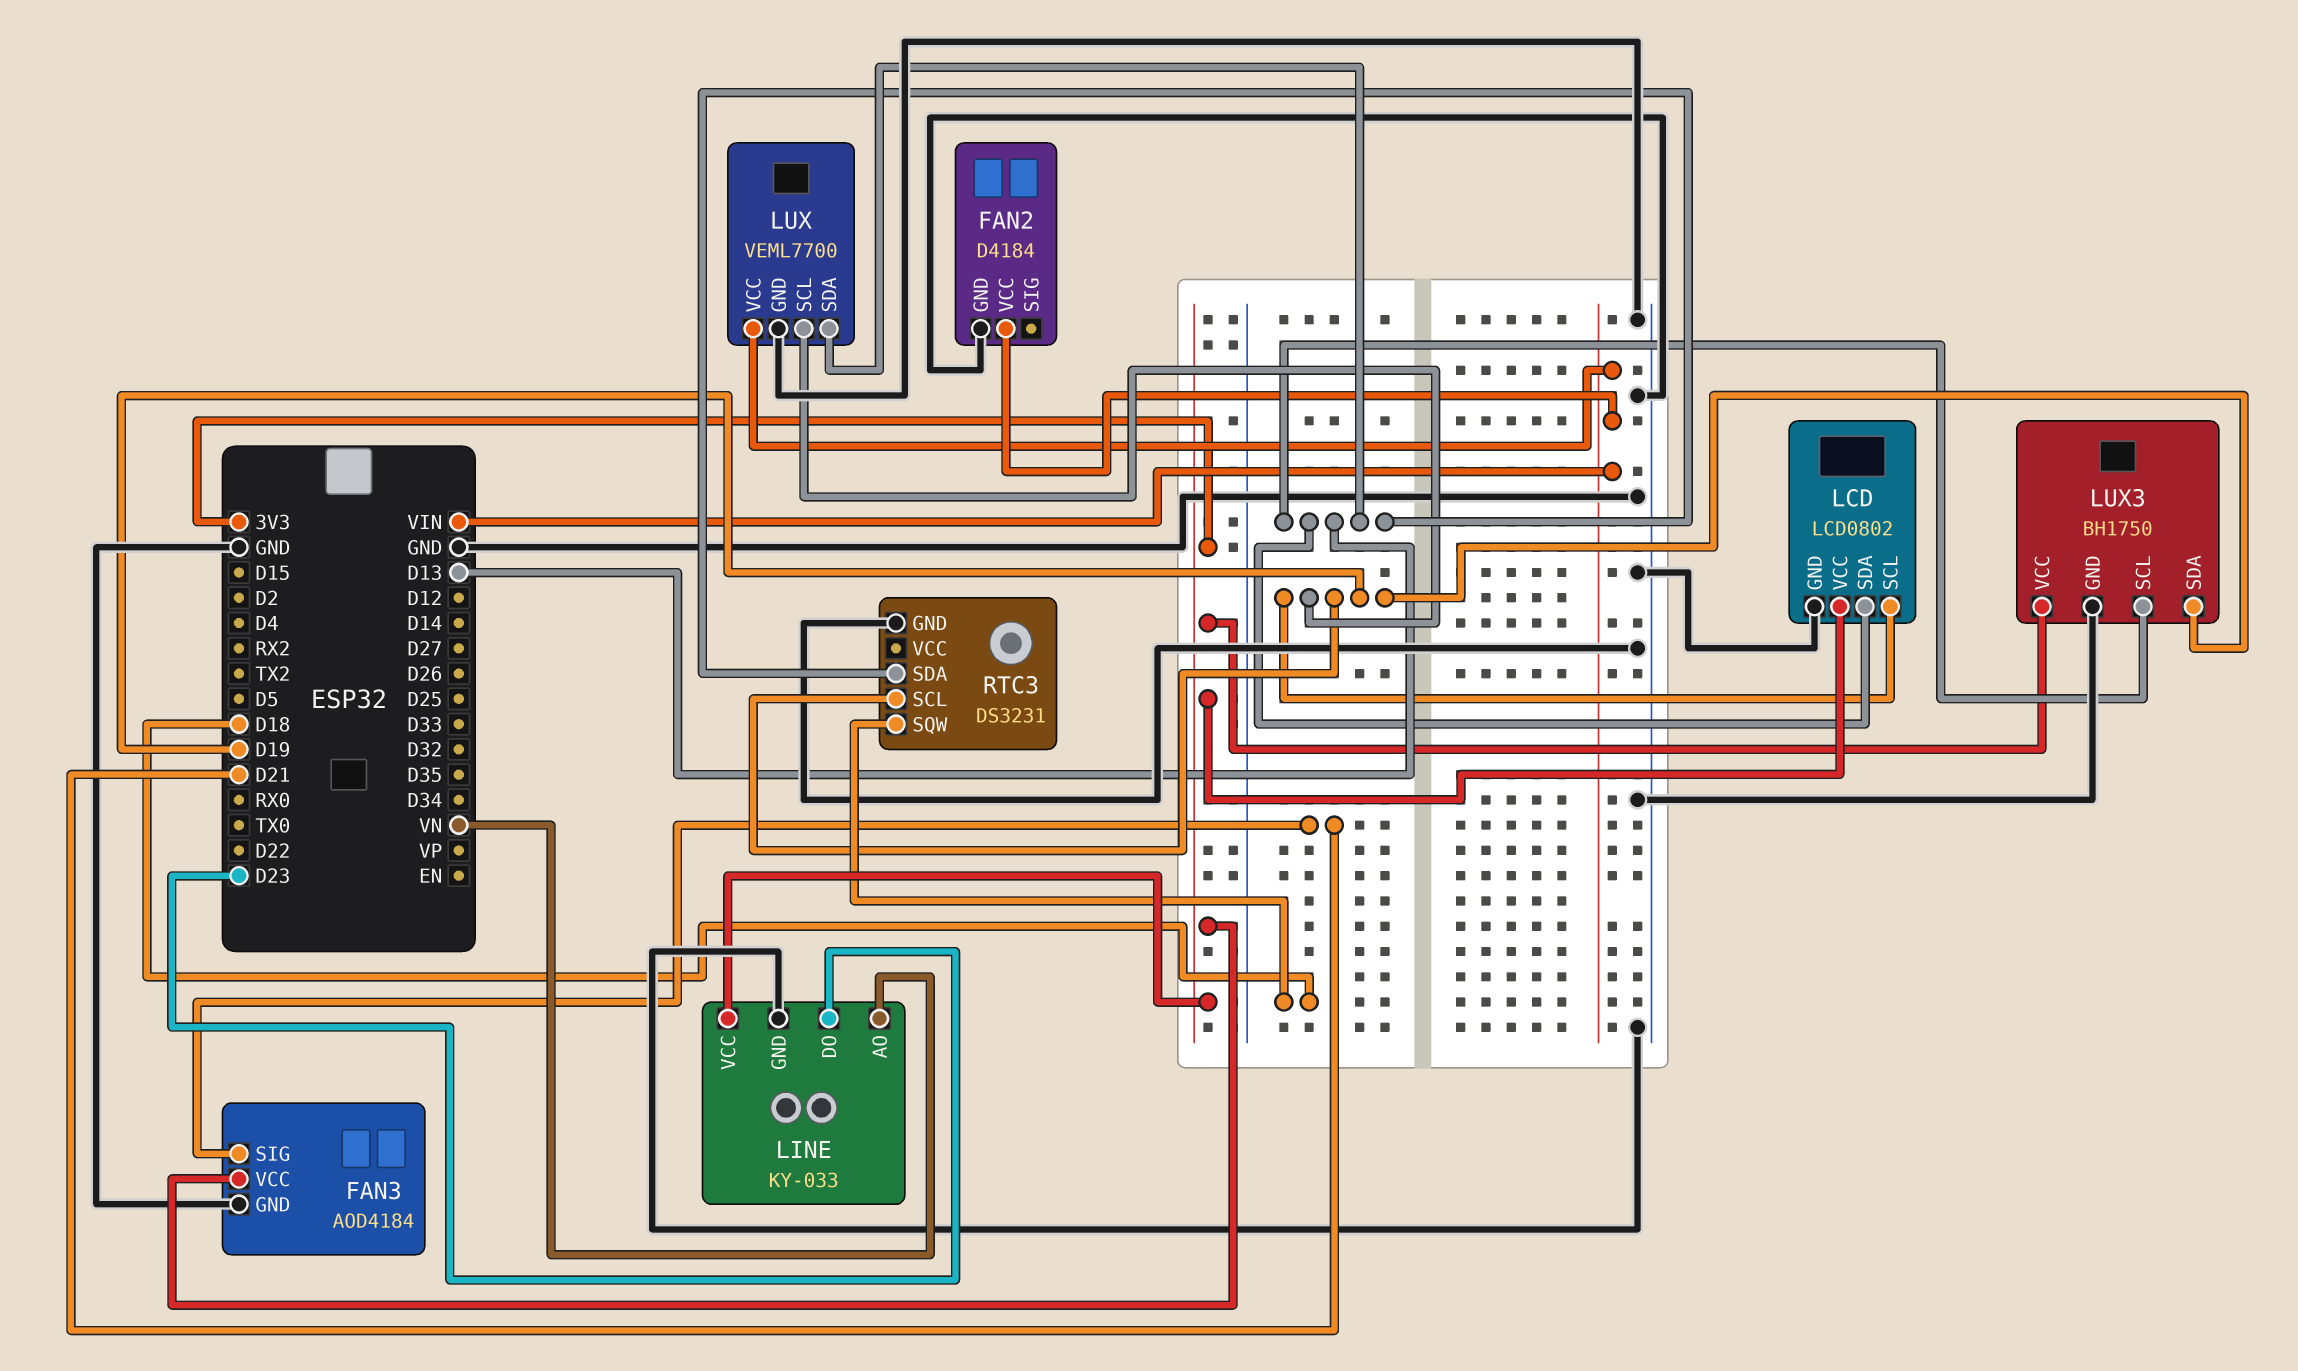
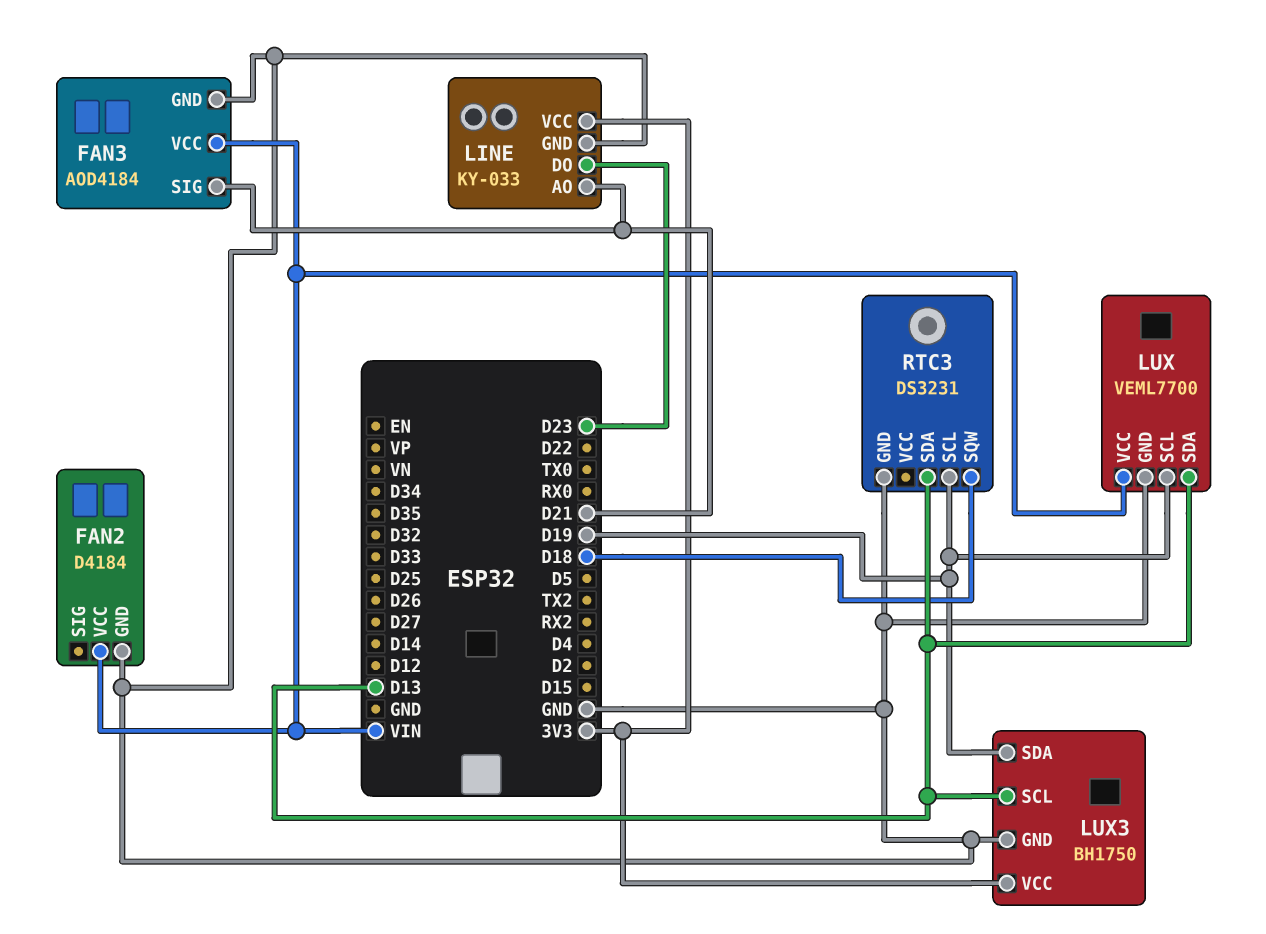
FAN3 pin VCC: 3V3 -> VIN
LCD: LCD0802 -> none
LCD pin GND: GND -> none
LCD pin SCL: D19 -> none
LCD pin SDA: D13 -> none
LCD pin VCC: 3V3 -> none
LINE pin AO: VN -> D21

